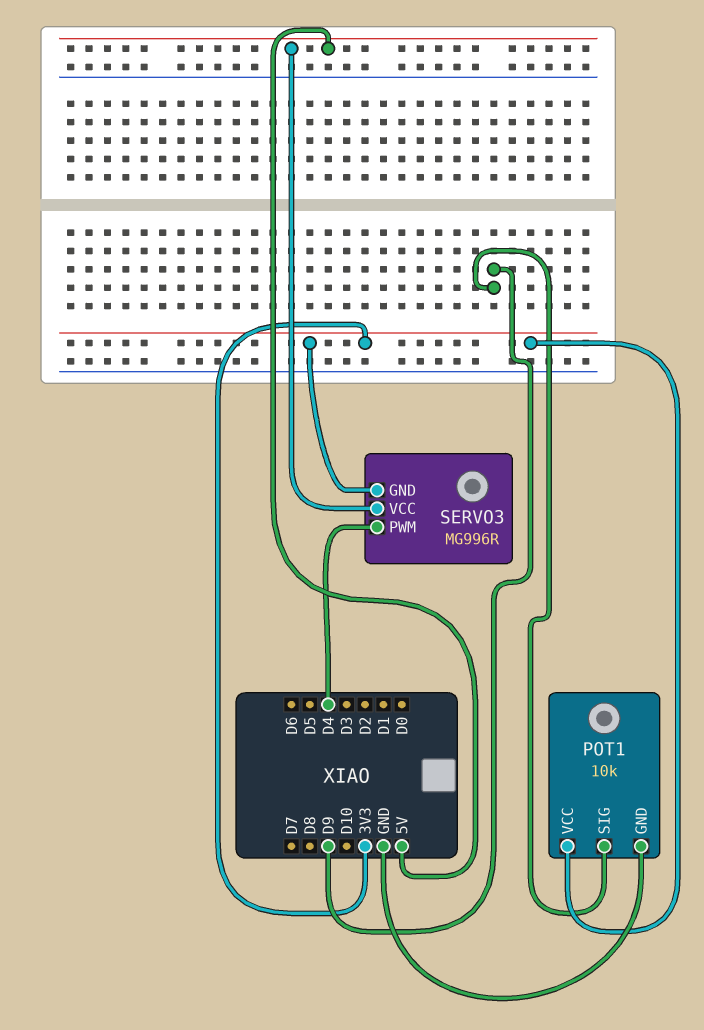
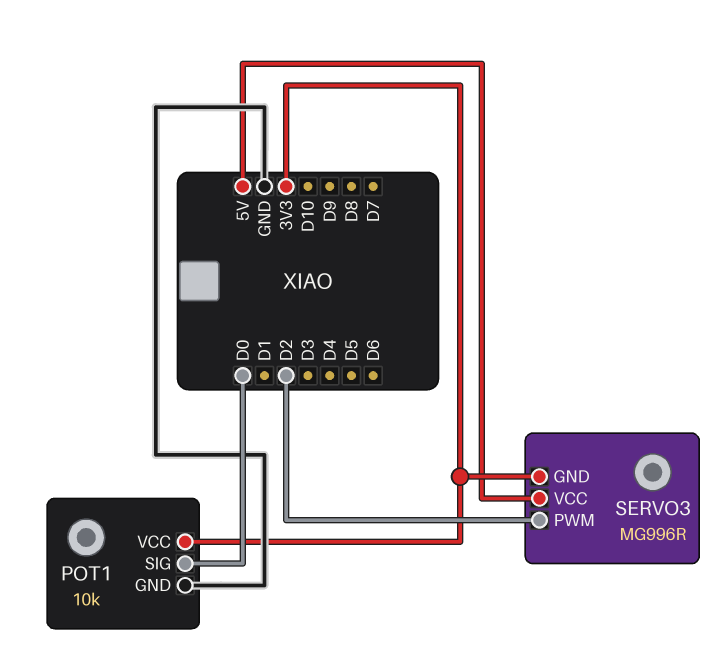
POT1 pin SIG: D9 -> D0
SERVO3 pin PWM: D4 -> D2

